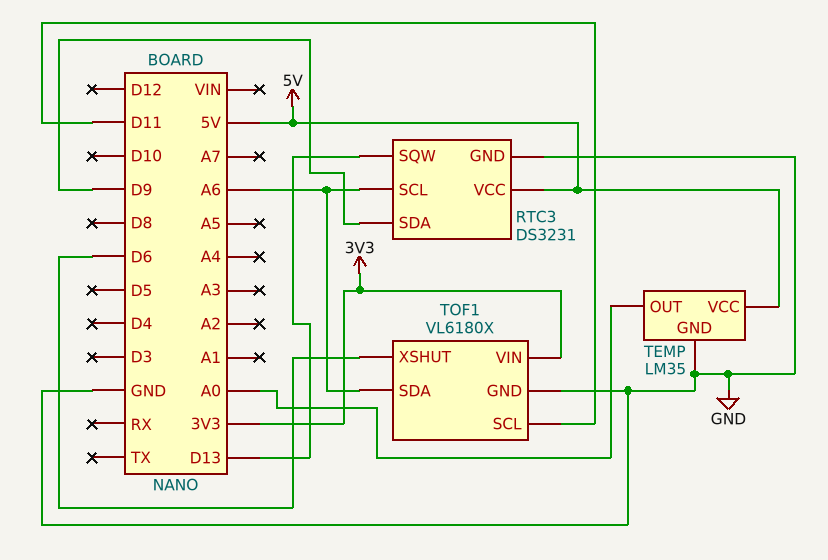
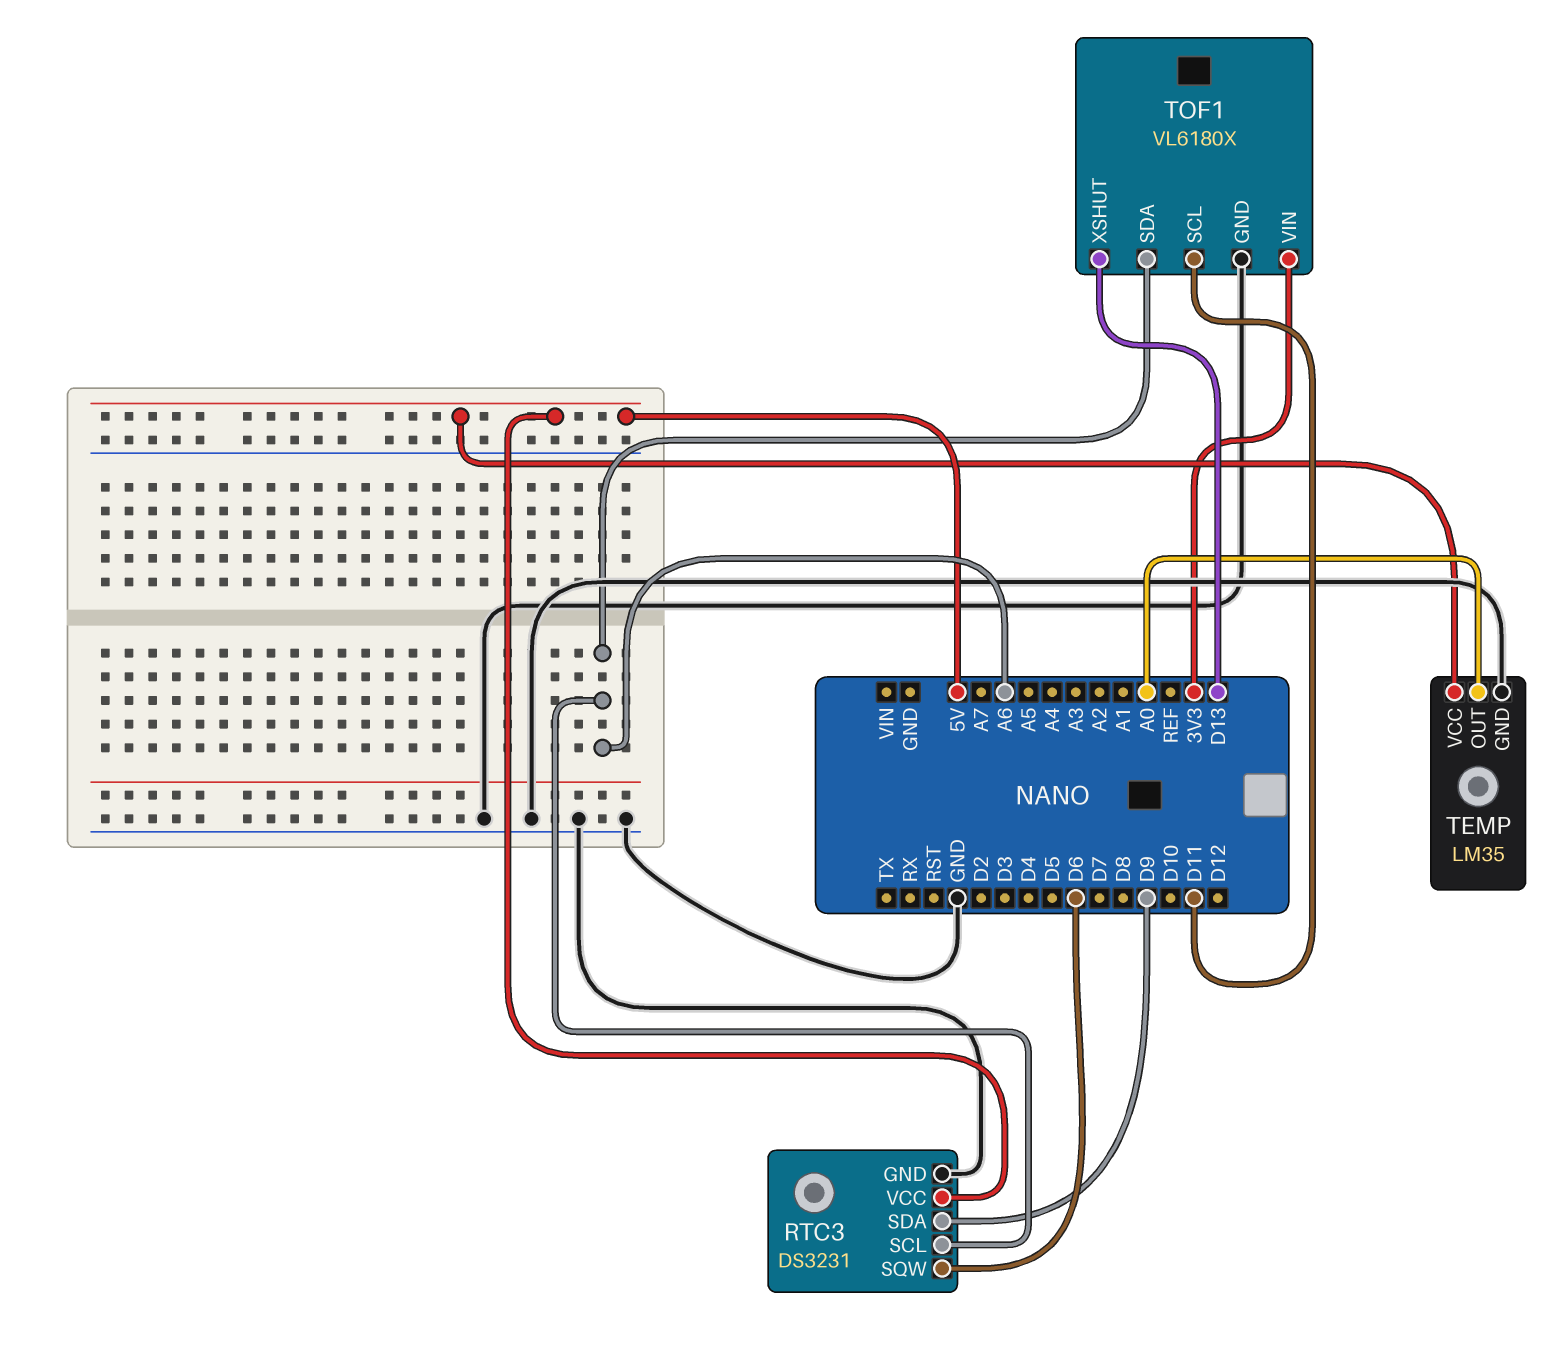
RTC3 pin SQW: D13 -> D6
TOF1 pin XSHUT: D6 -> D13

